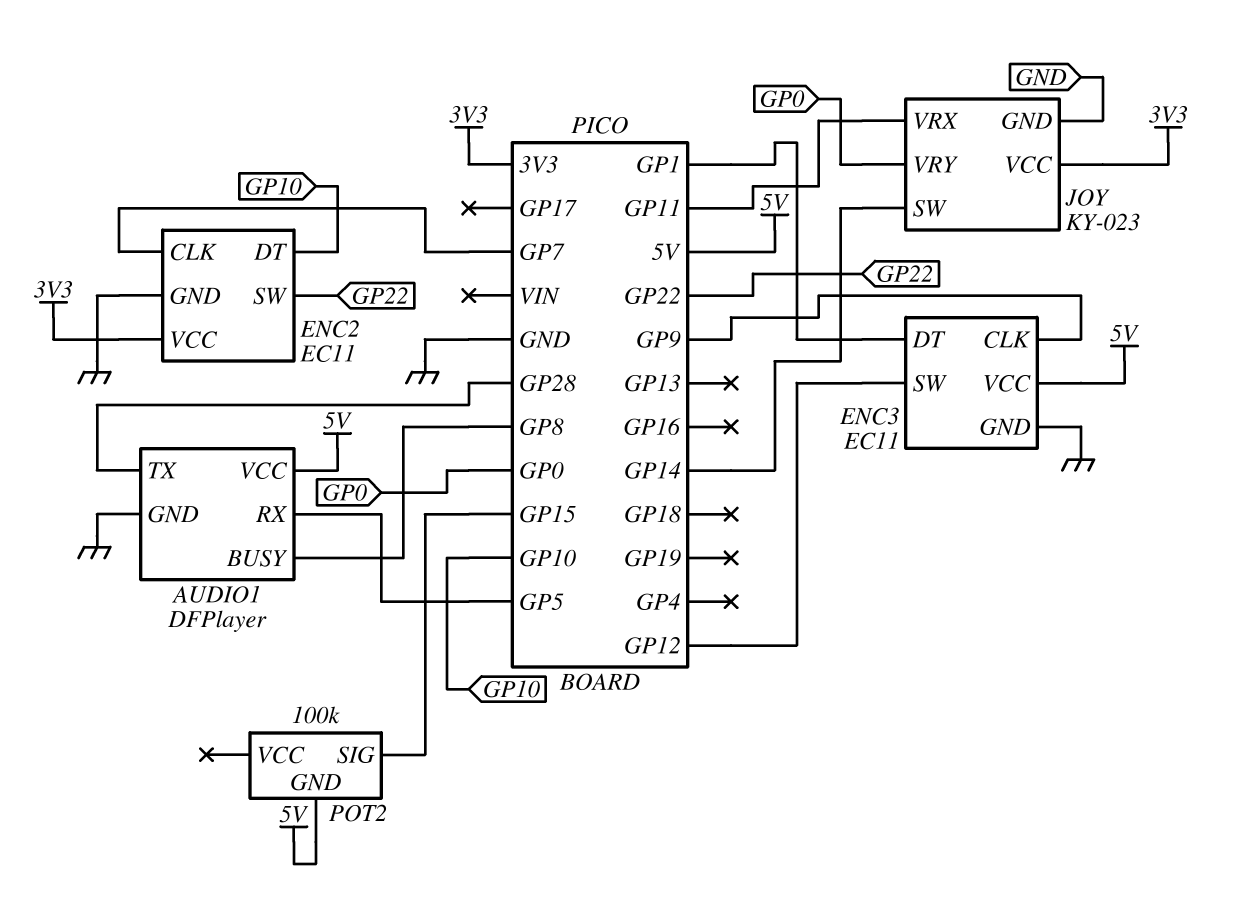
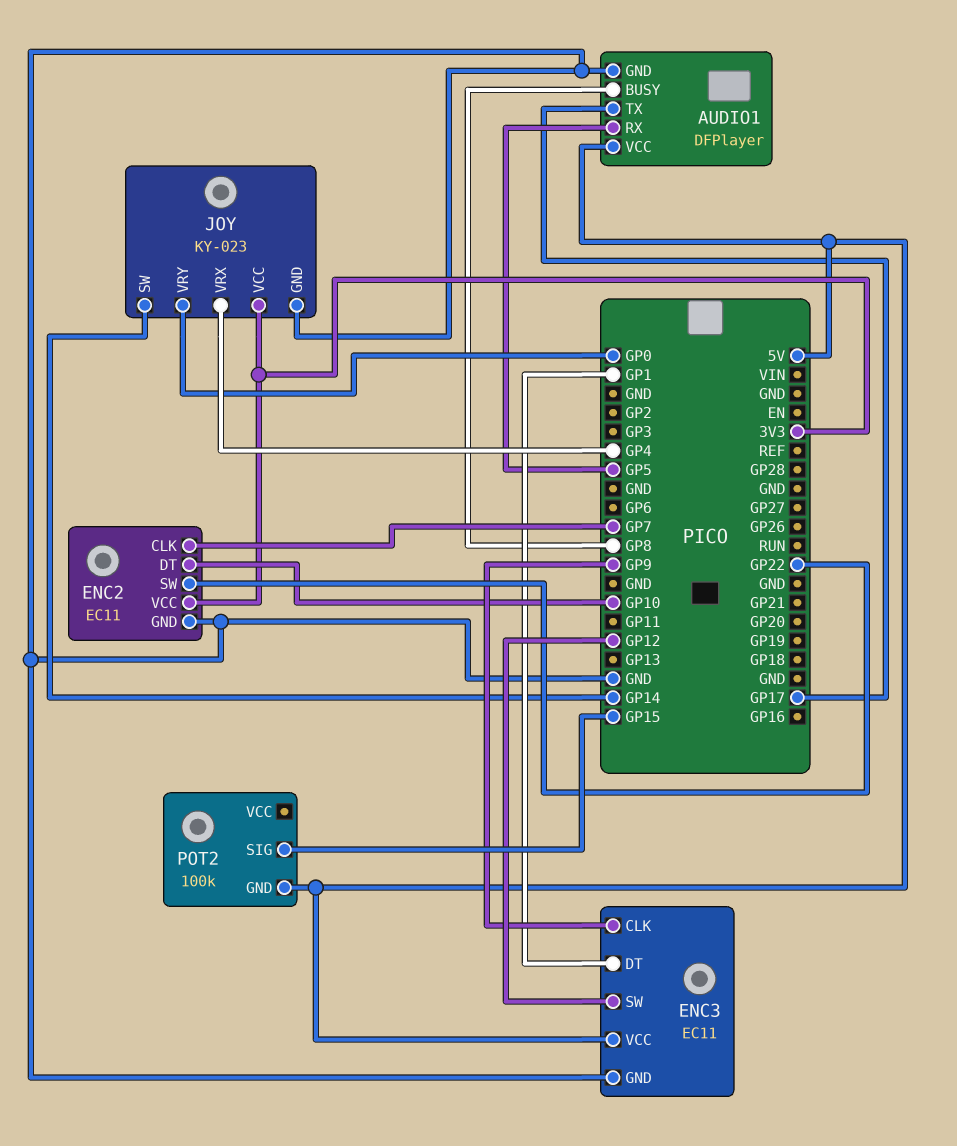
AUDIO1 pin TX: GP28 -> GP17
JOY pin VRX: GP11 -> GP4

